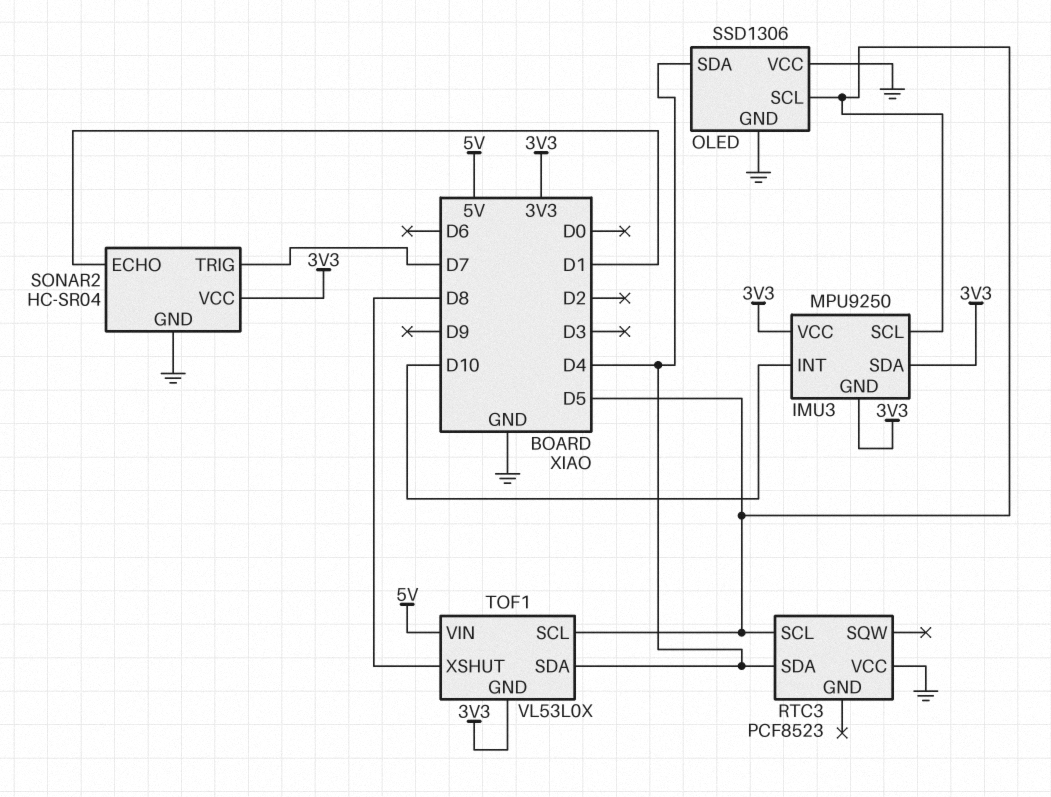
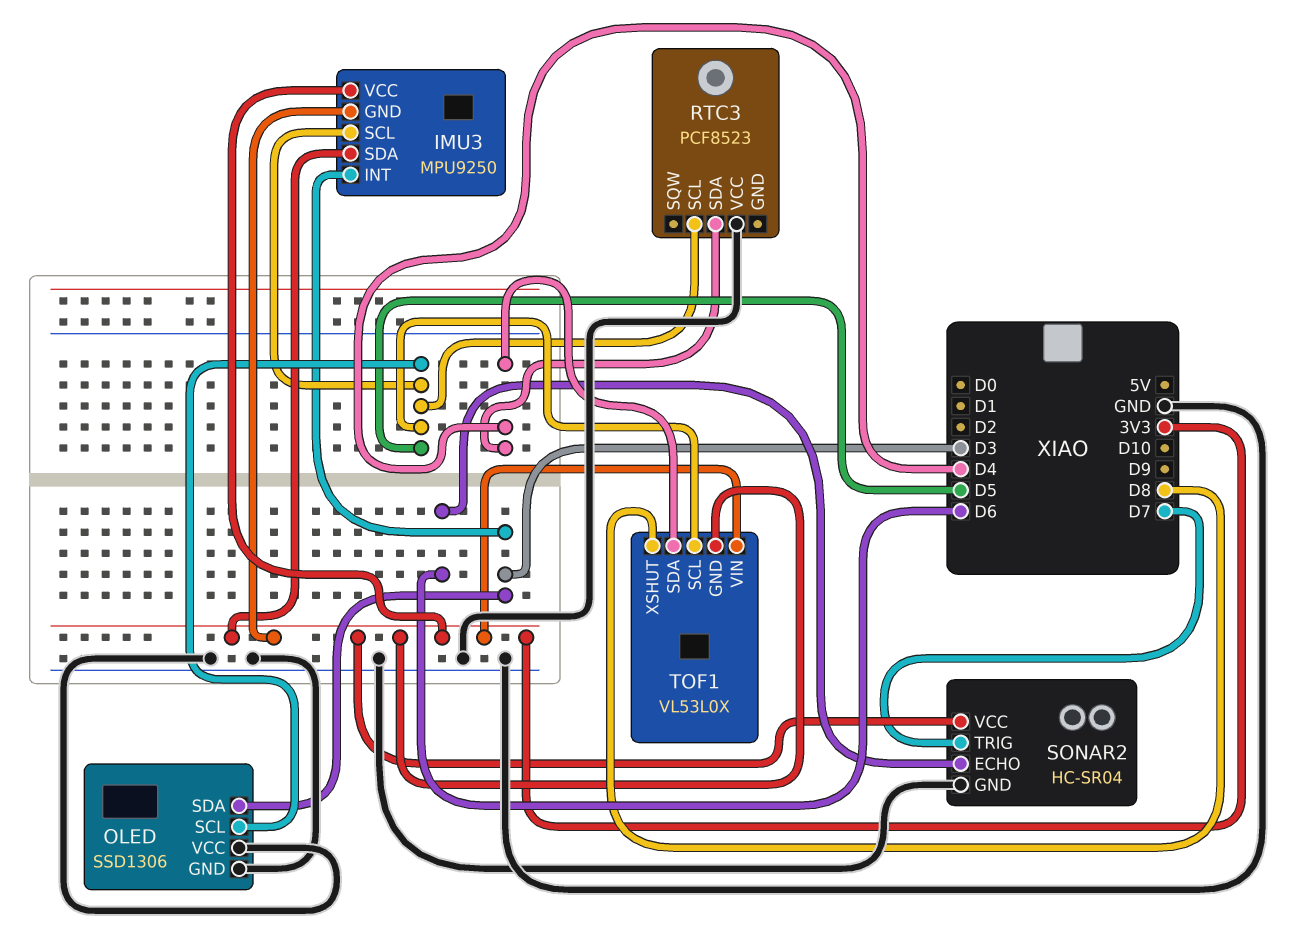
IMU3 pin INT: D10 -> D3
OLED pin SDA: D4 -> D3
SONAR2 pin ECHO: D1 -> D6
TOF1 pin VIN: 5V -> 3V3

